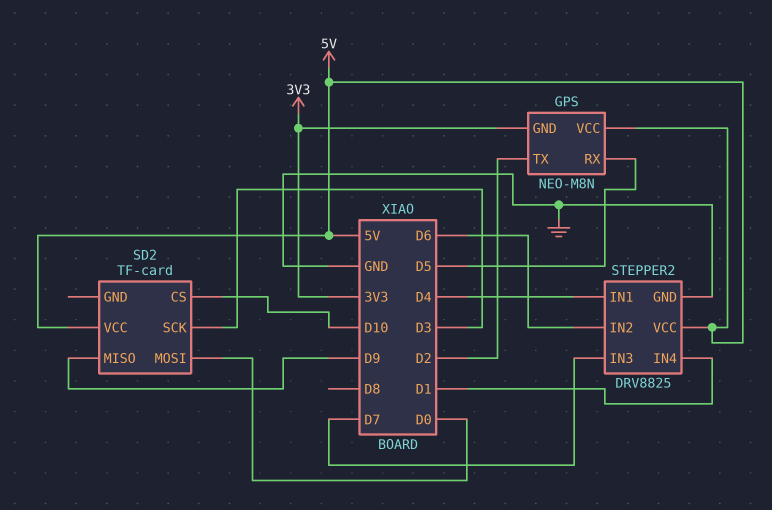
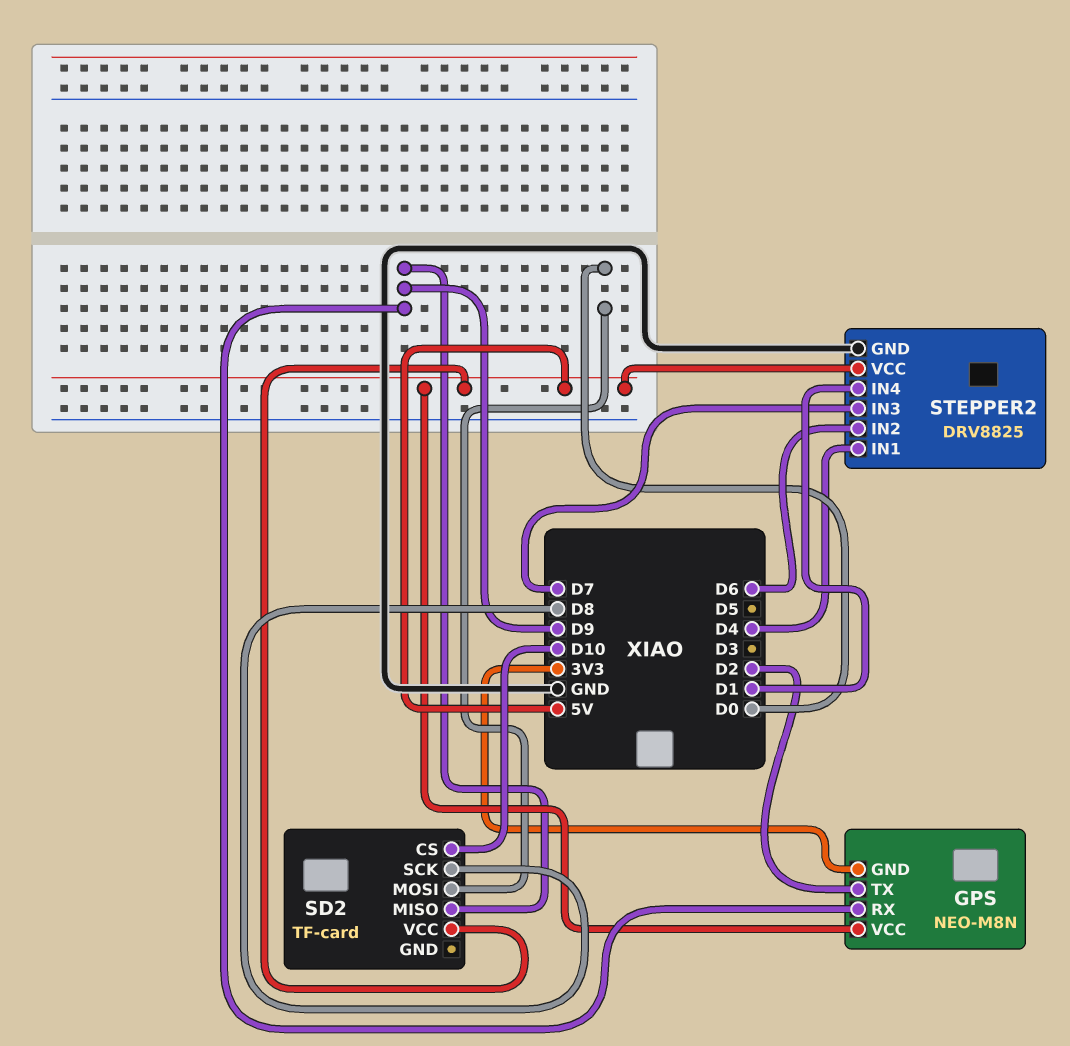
GPS pin RX: D5 -> D9
SD2 pin SCK: D3 -> D8

